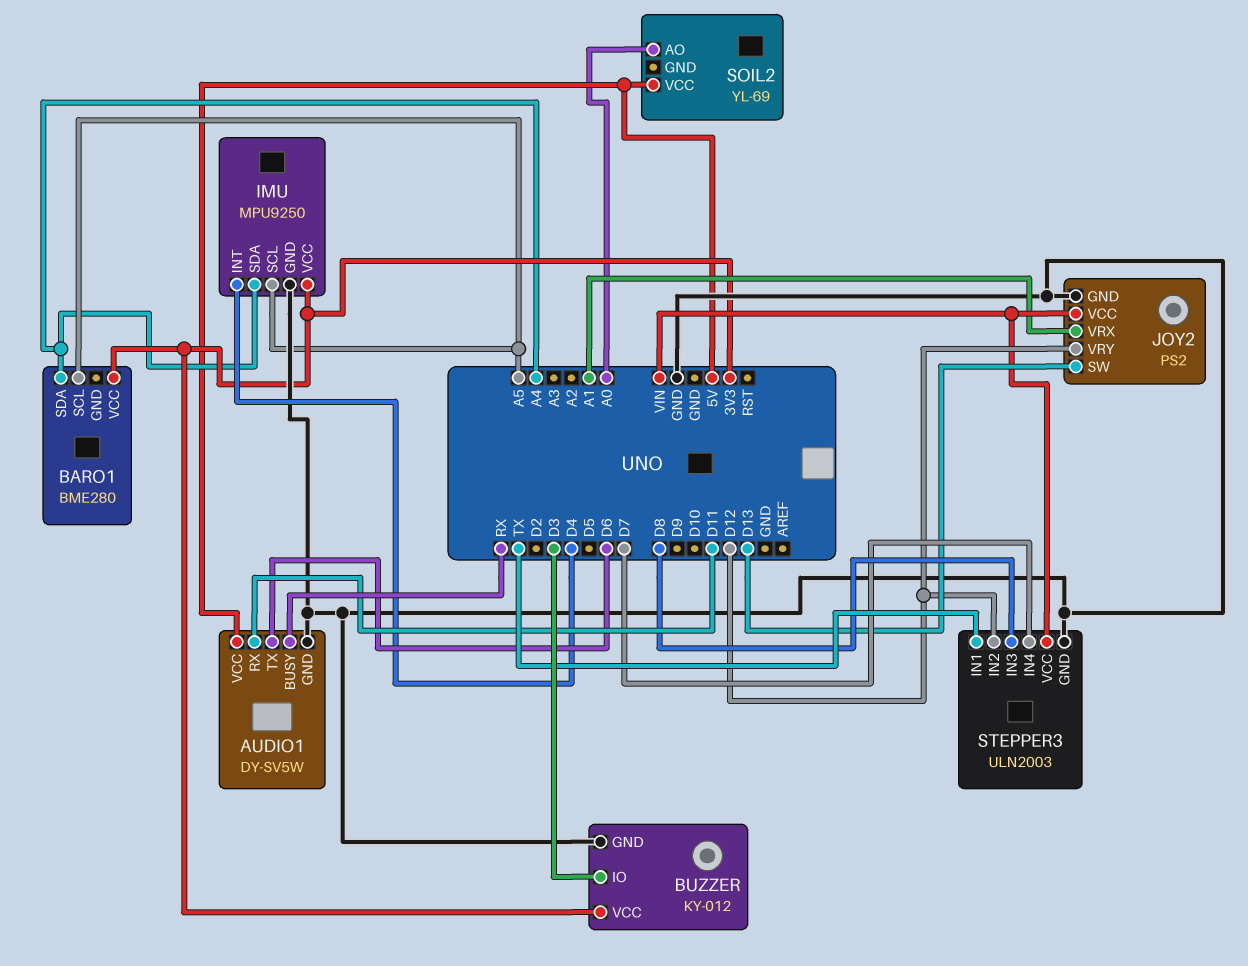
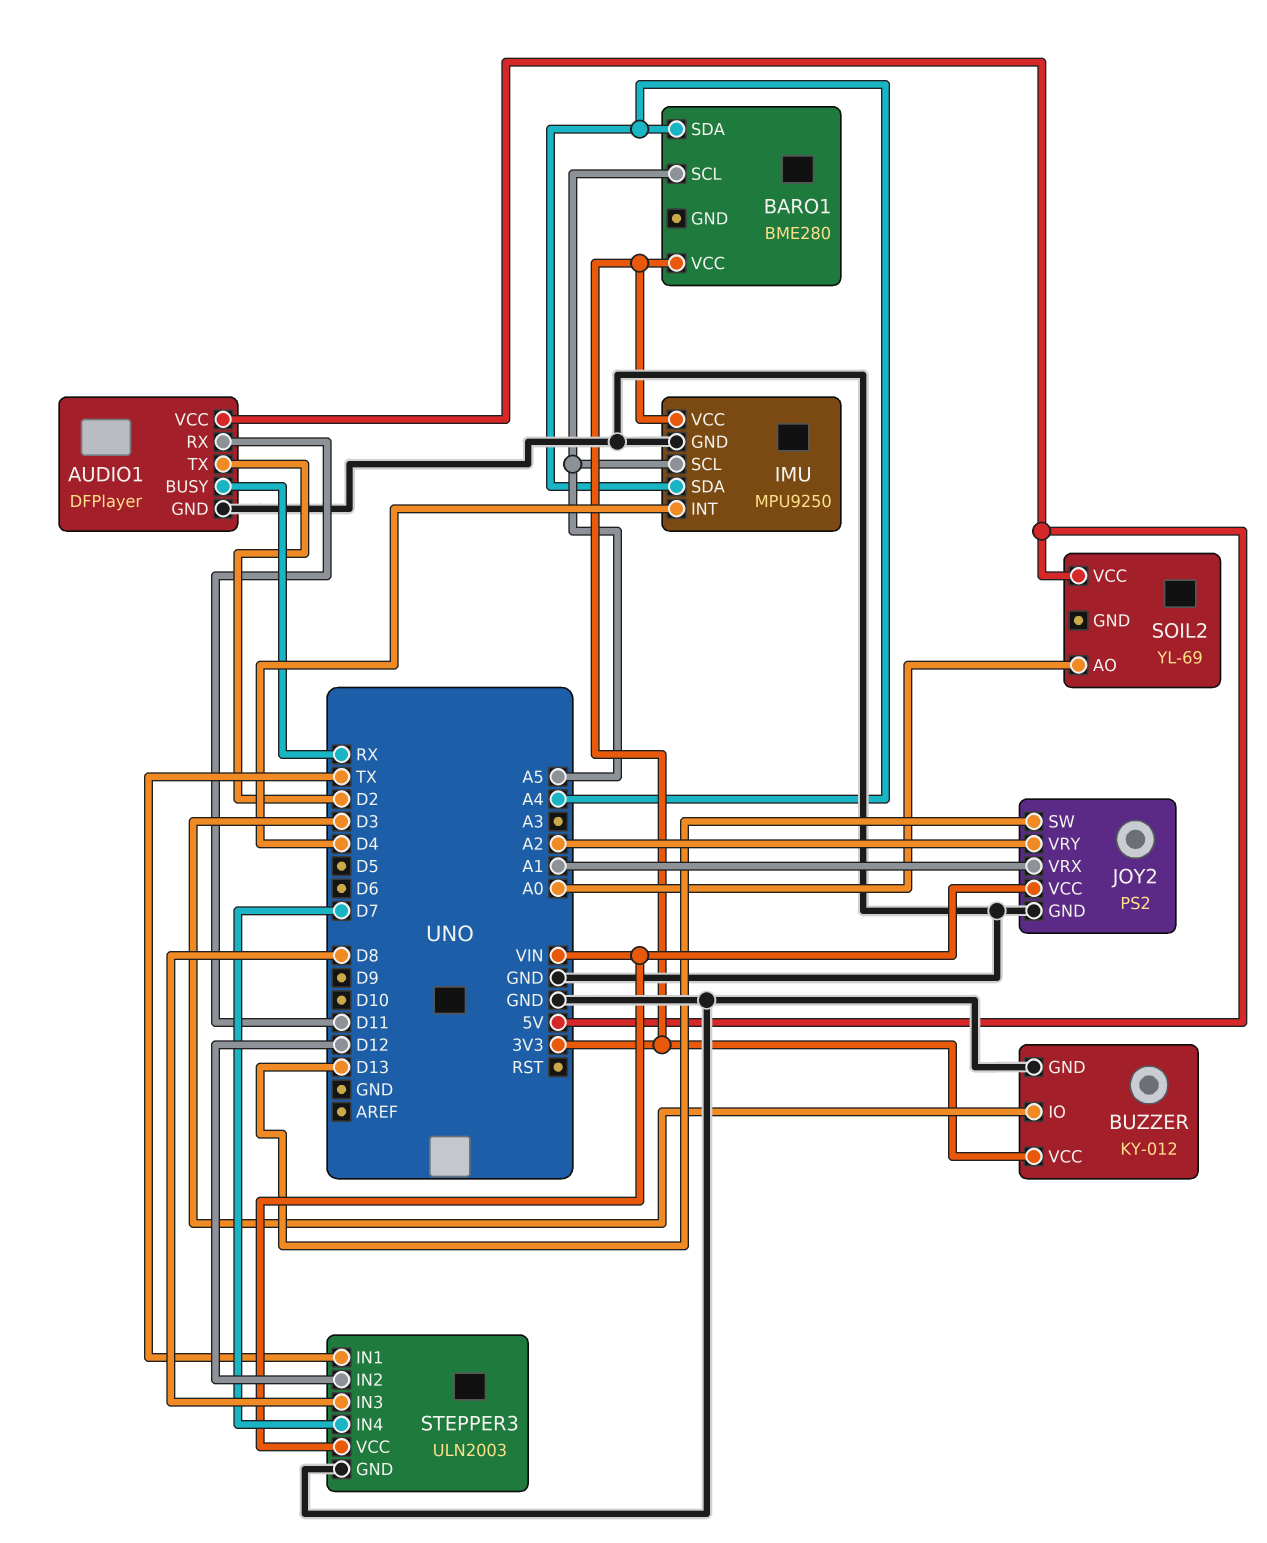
AUDIO1: DY-SV5W -> DFPlayer
AUDIO1 pin TX: D6 -> D2
JOY2 pin VRY: D12 -> A2

